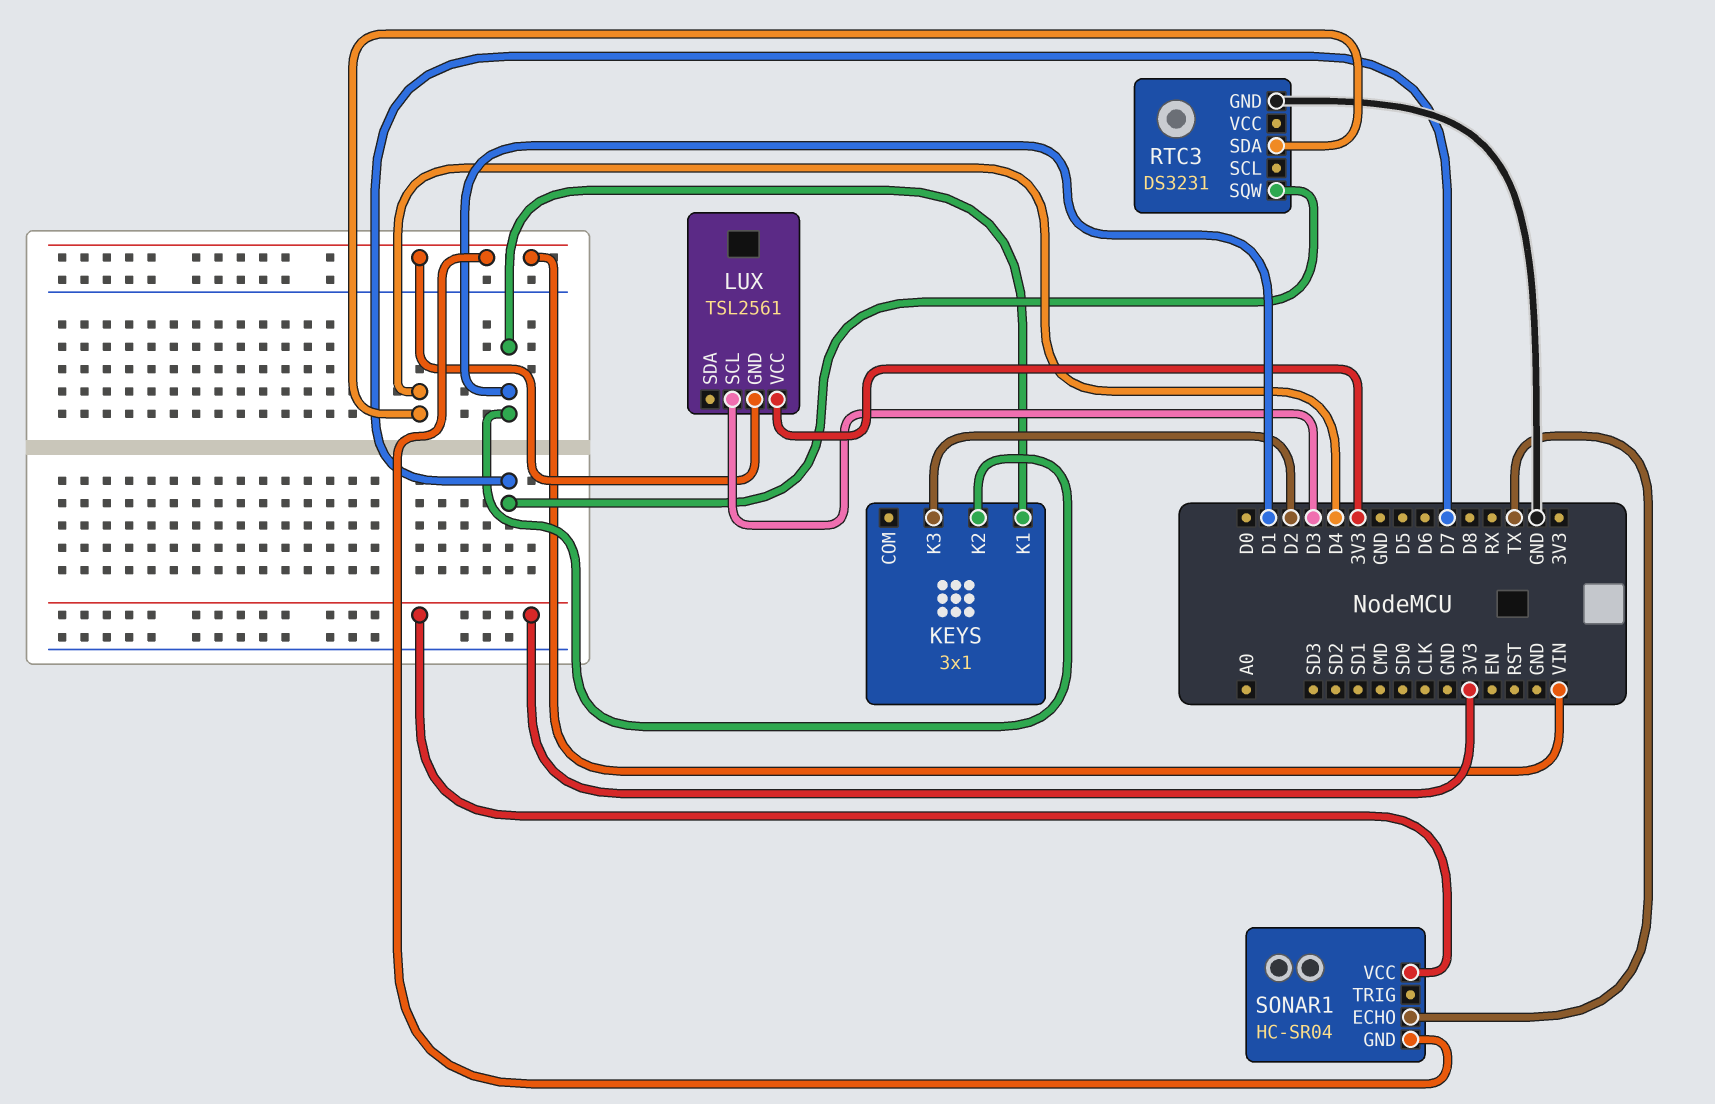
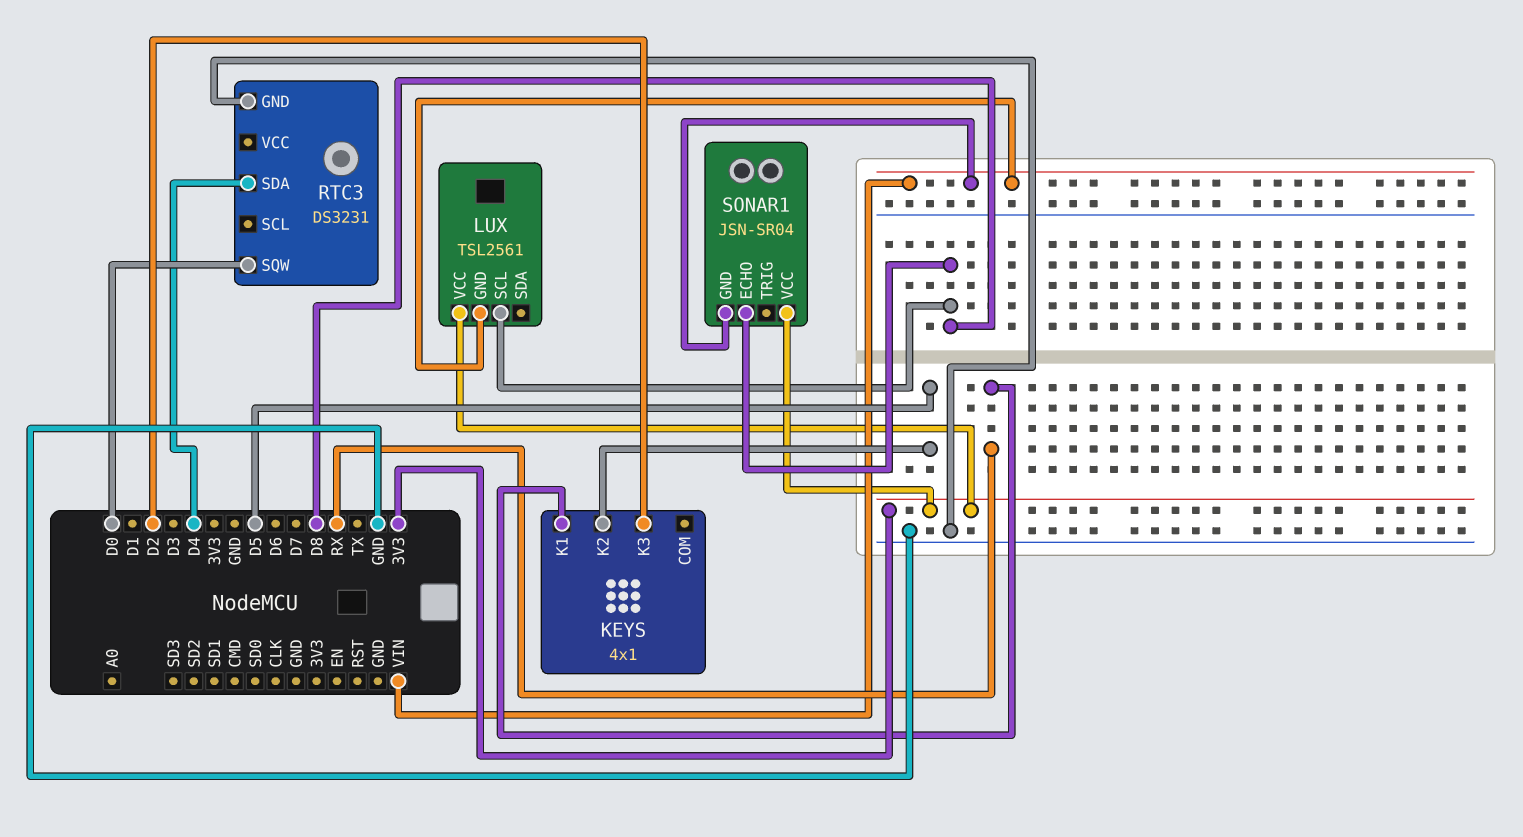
KEYS: 3x1 -> 4x1
KEYS pin K1: D1 -> RX
KEYS pin K2: D1 -> D5
LUX pin SCL: D3 -> D8
RTC3 pin SQW: D7 -> D0
SONAR1: HC-SR04 -> JSN-SR04
SONAR1 pin ECHO: TX -> D8

